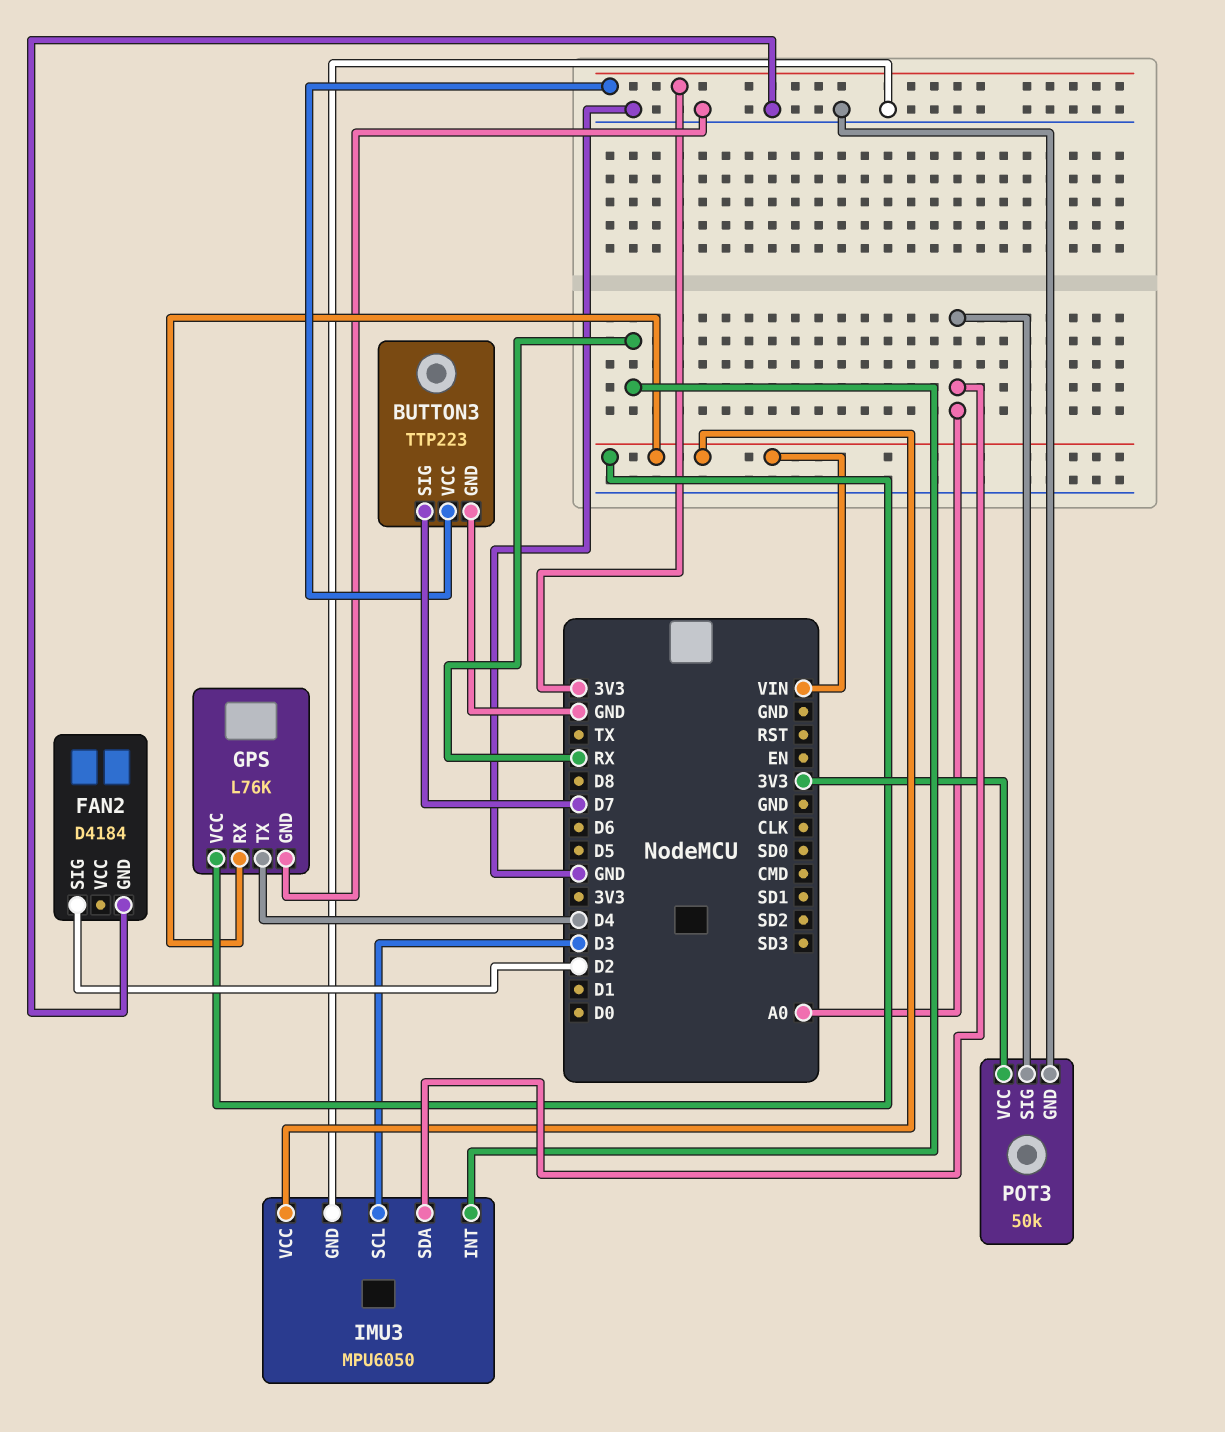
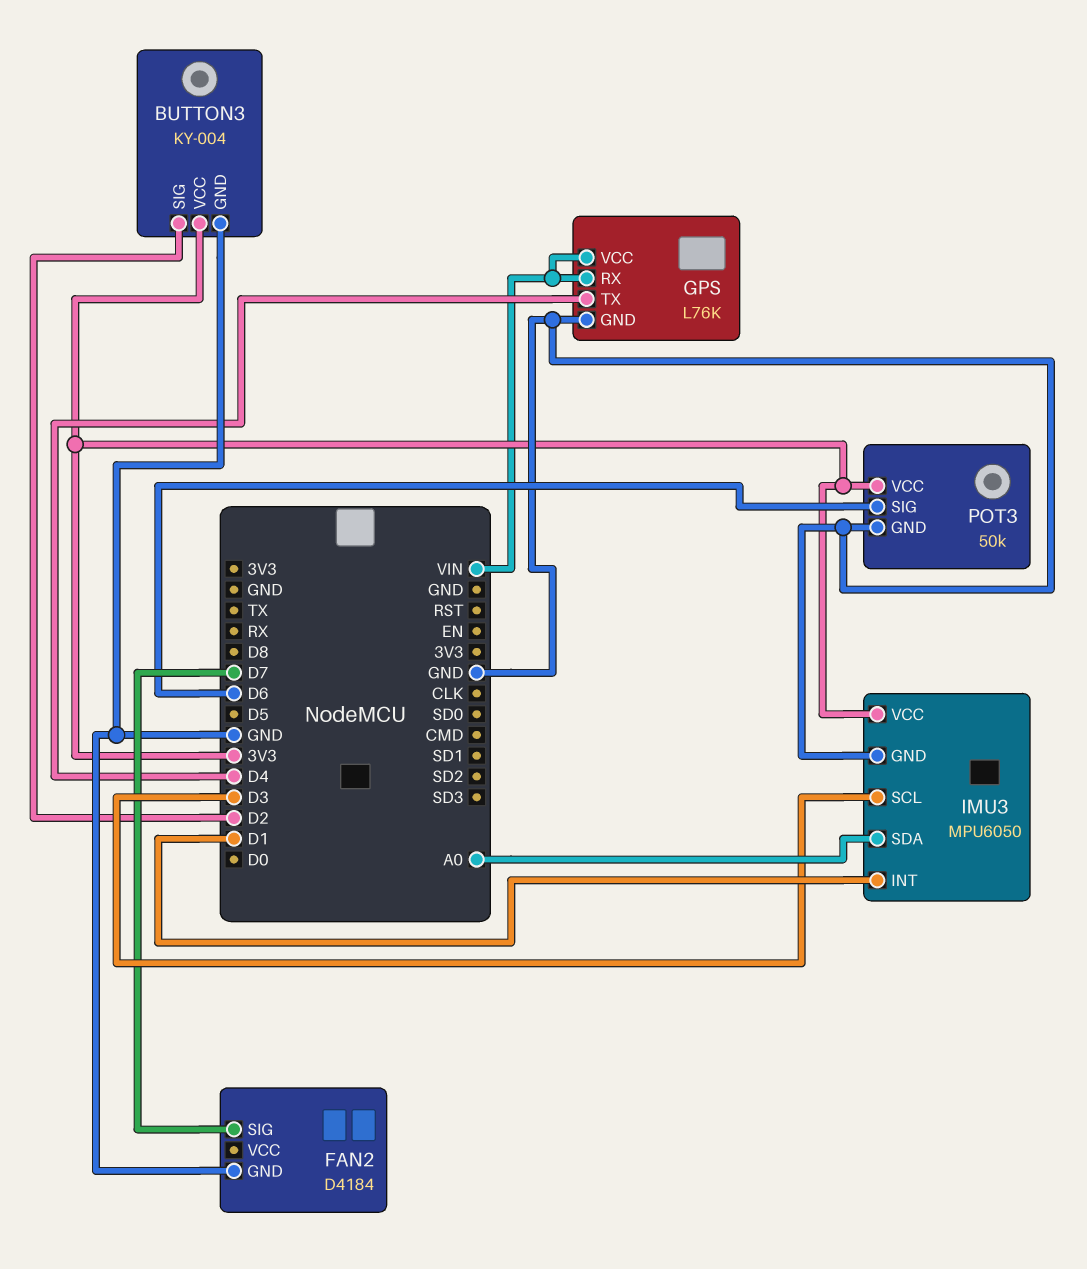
BUTTON3: TTP223 -> KY-004
BUTTON3 pin SIG: D7 -> D2
FAN2 pin SIG: D2 -> D7
IMU3 pin INT: RX -> D1
IMU3 pin VCC: VIN -> 3V3
POT3 pin SIG: A0 -> D6

